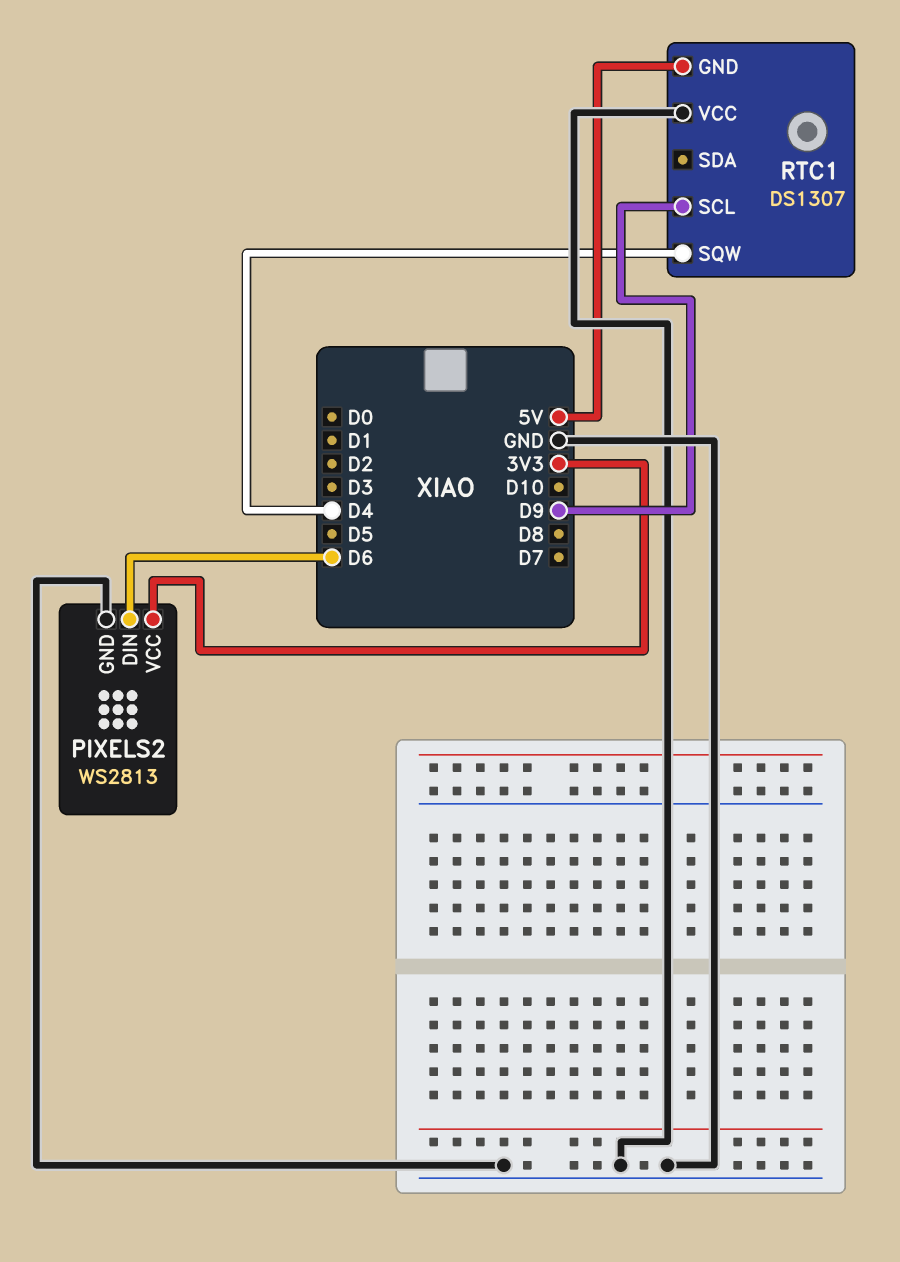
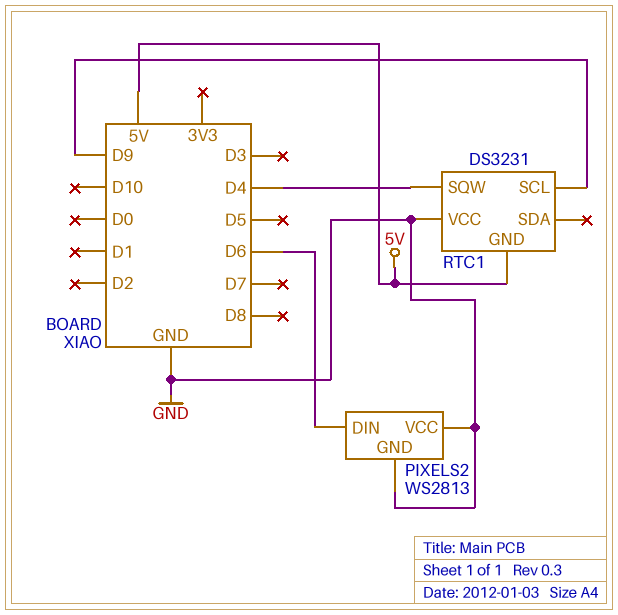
PIXELS2 pin VCC: 3V3 -> GND
RTC1: DS1307 -> DS3231

